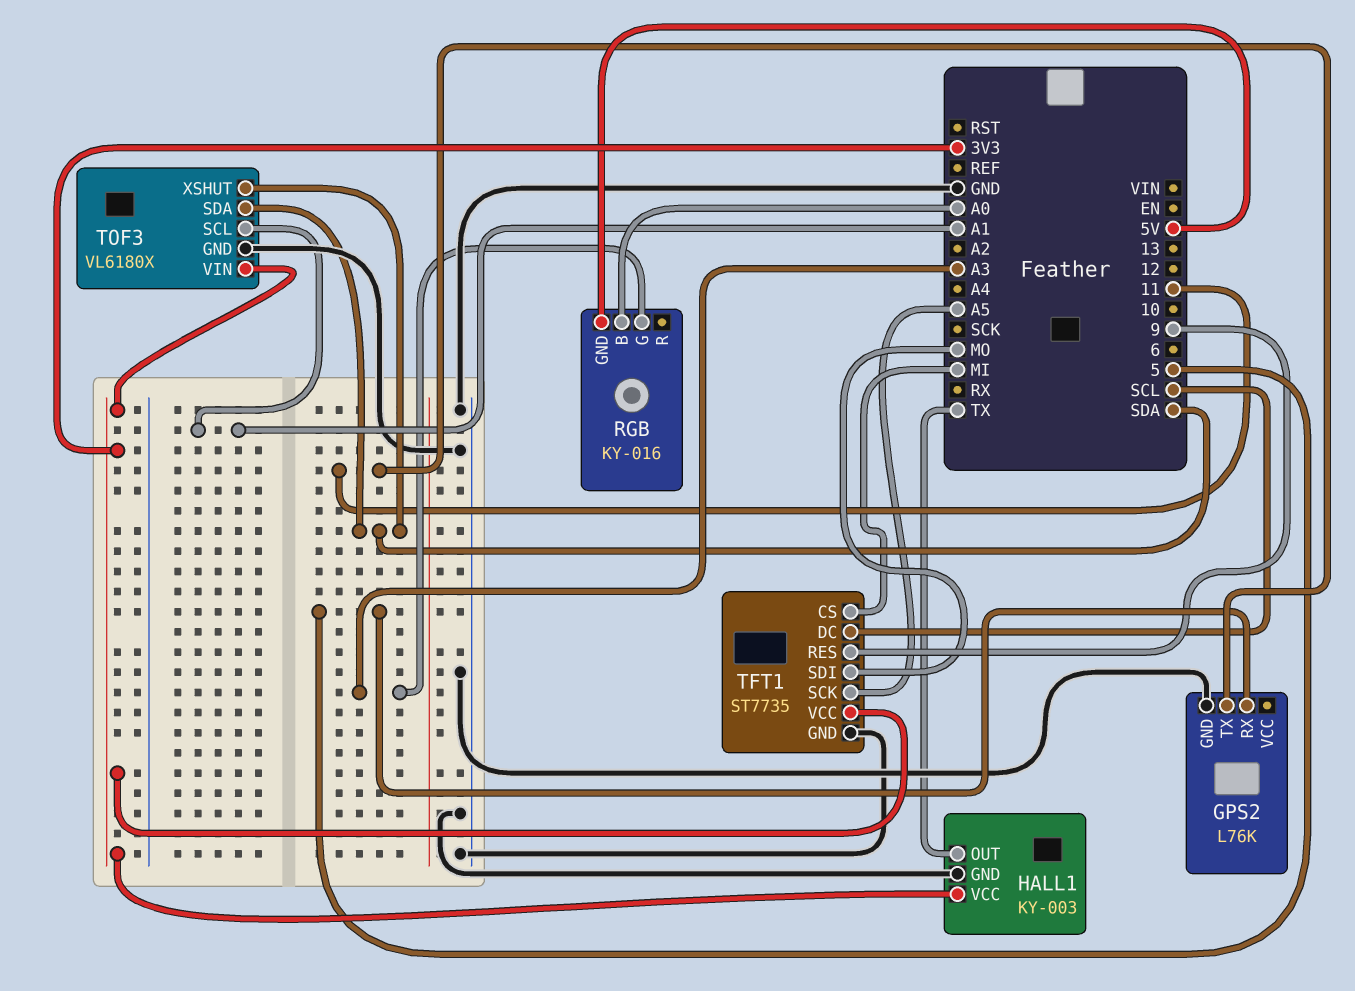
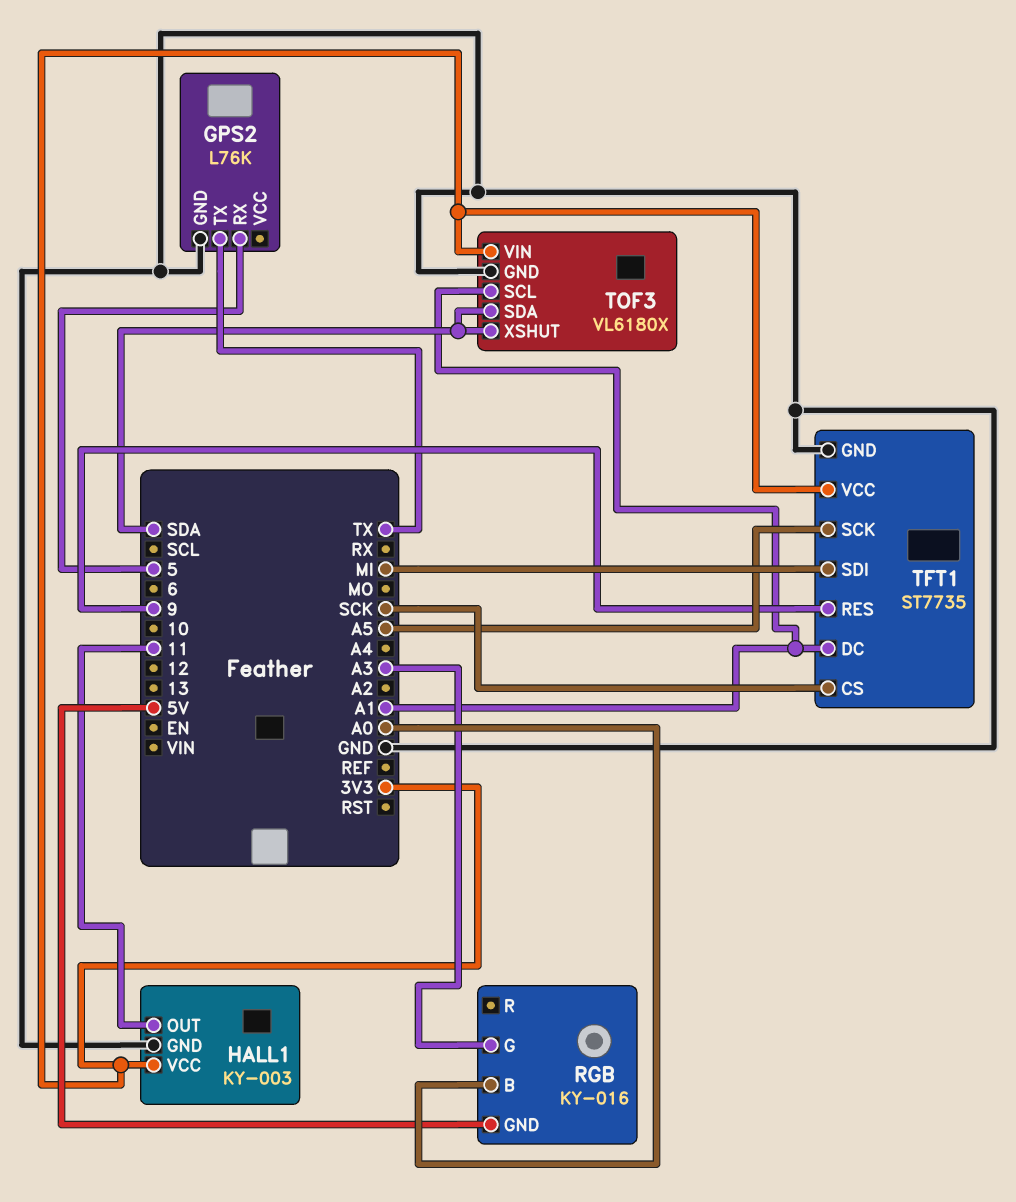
GPS2 pin TX: 11 -> TX
HALL1 pin OUT: TX -> 11
TFT1 pin CS: MI -> SCK
TFT1 pin DC: SCL -> A1
TFT1 pin SDI: MO -> MI

